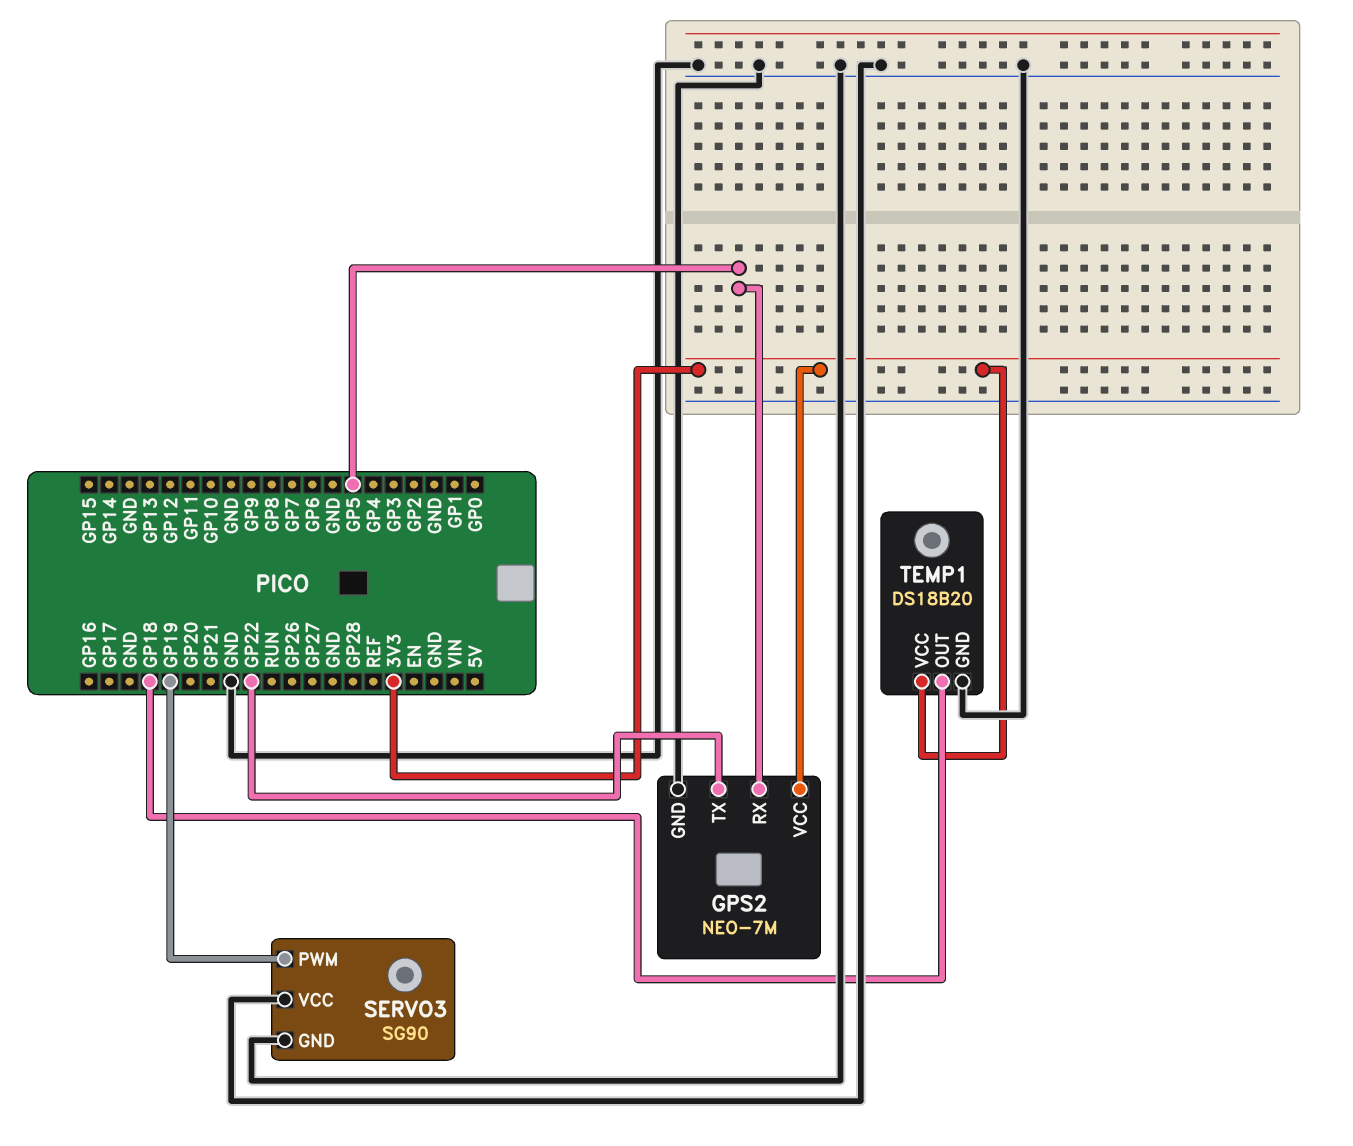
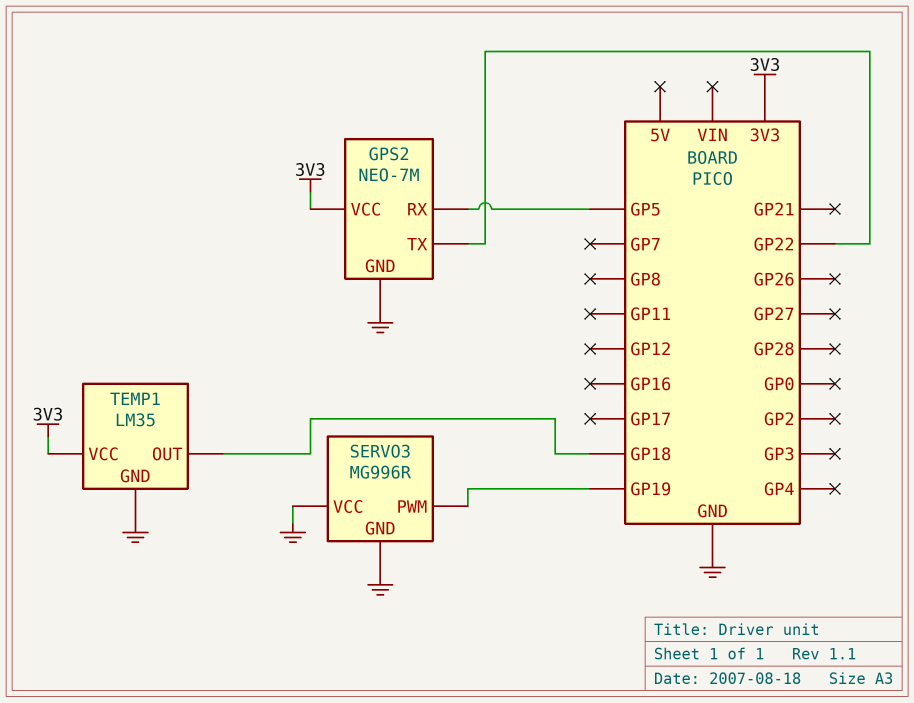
SERVO3: SG90 -> MG996R
TEMP1: DS18B20 -> LM35

